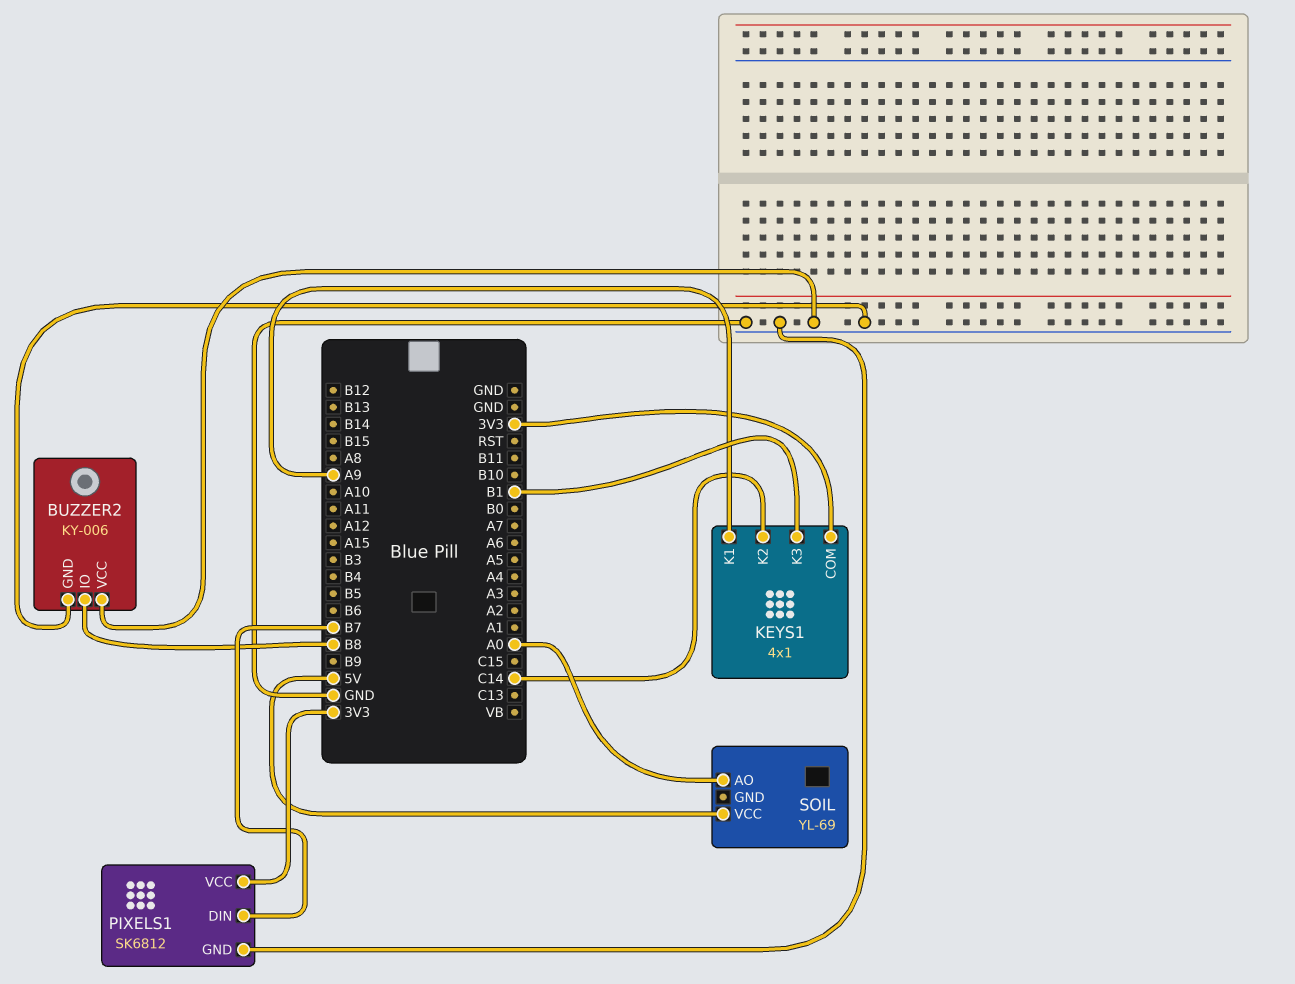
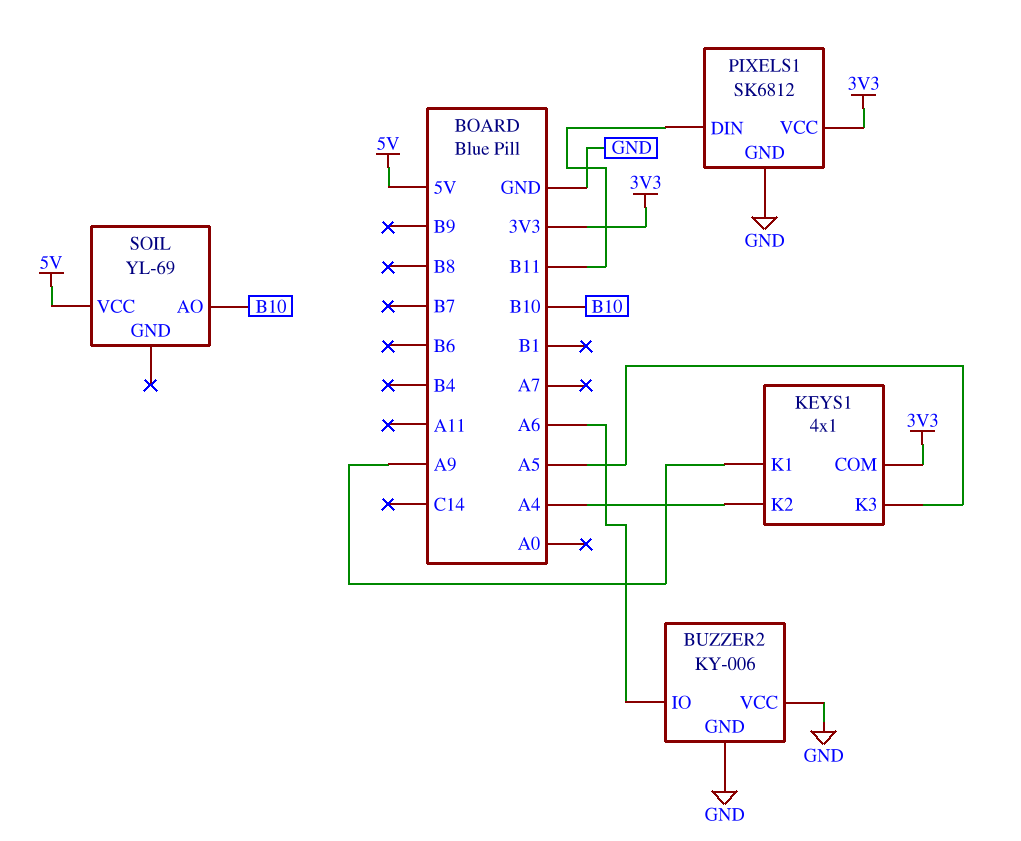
BUZZER2 pin IO: B8 -> A6
KEYS1 pin K2: C14 -> A4
KEYS1 pin K3: B1 -> A5
PIXELS1 pin DIN: B7 -> B11
SOIL pin AO: A0 -> B10

